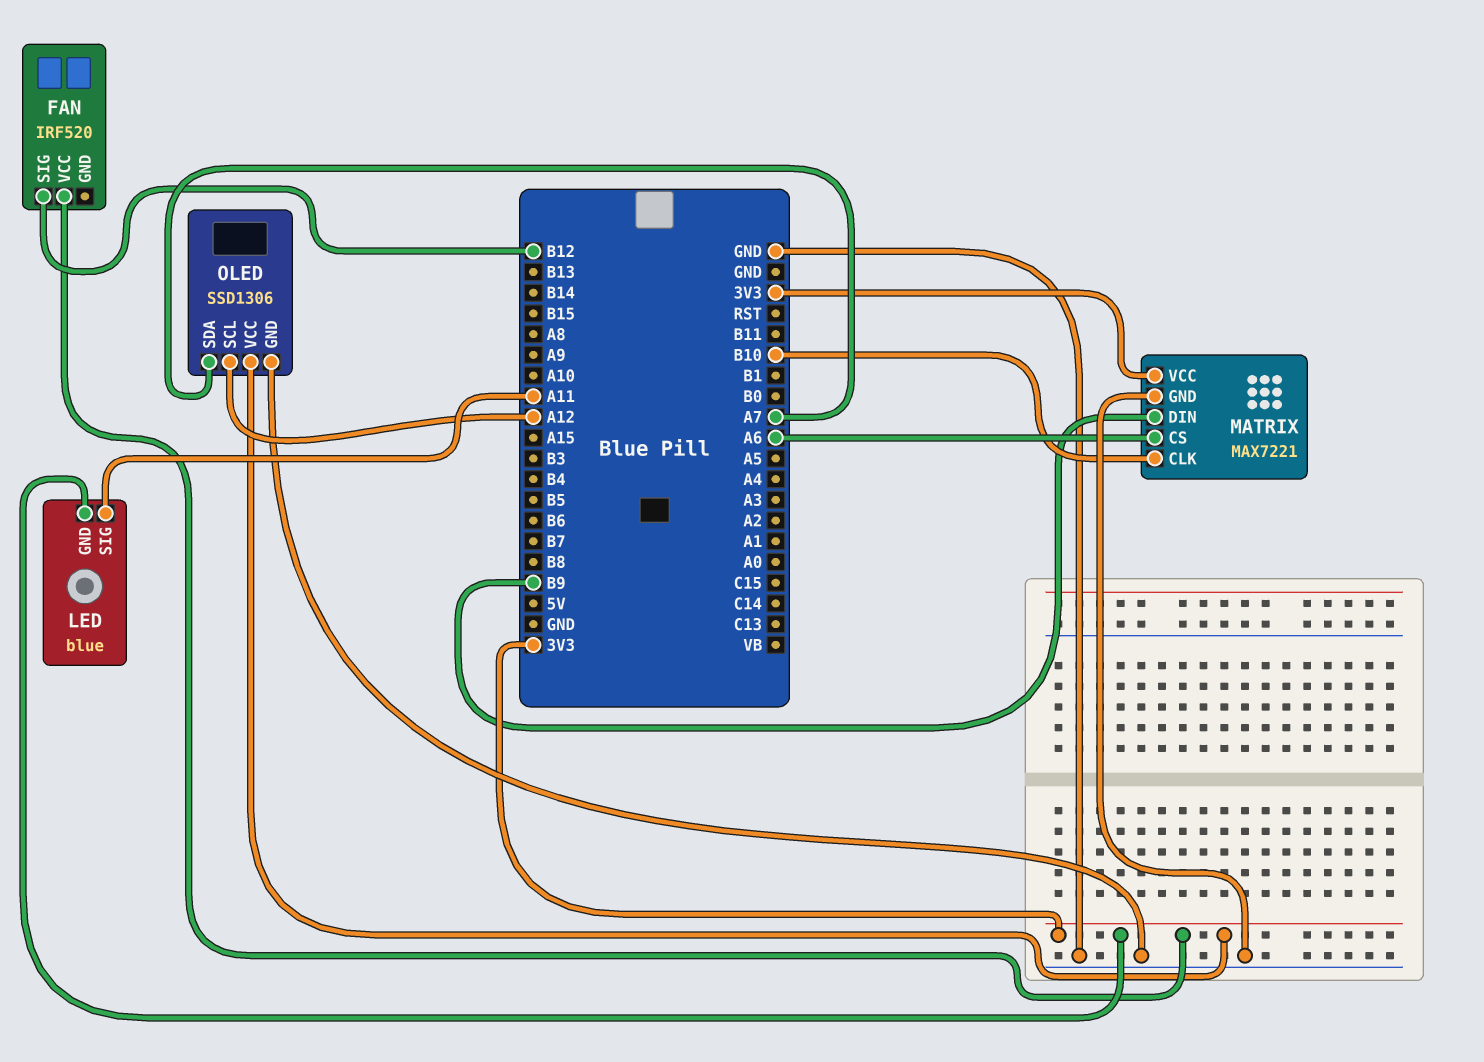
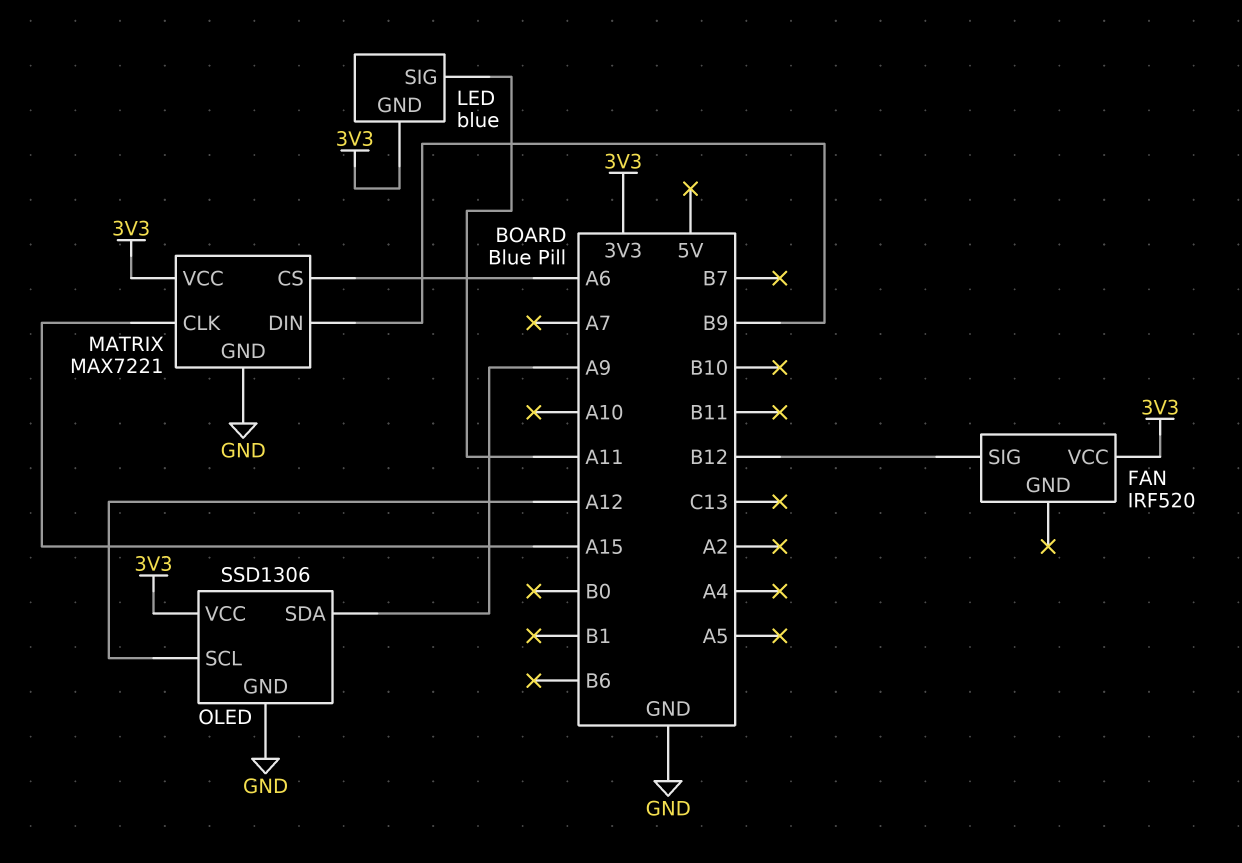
MATRIX pin CLK: B10 -> A15
OLED pin SDA: A7 -> A9

